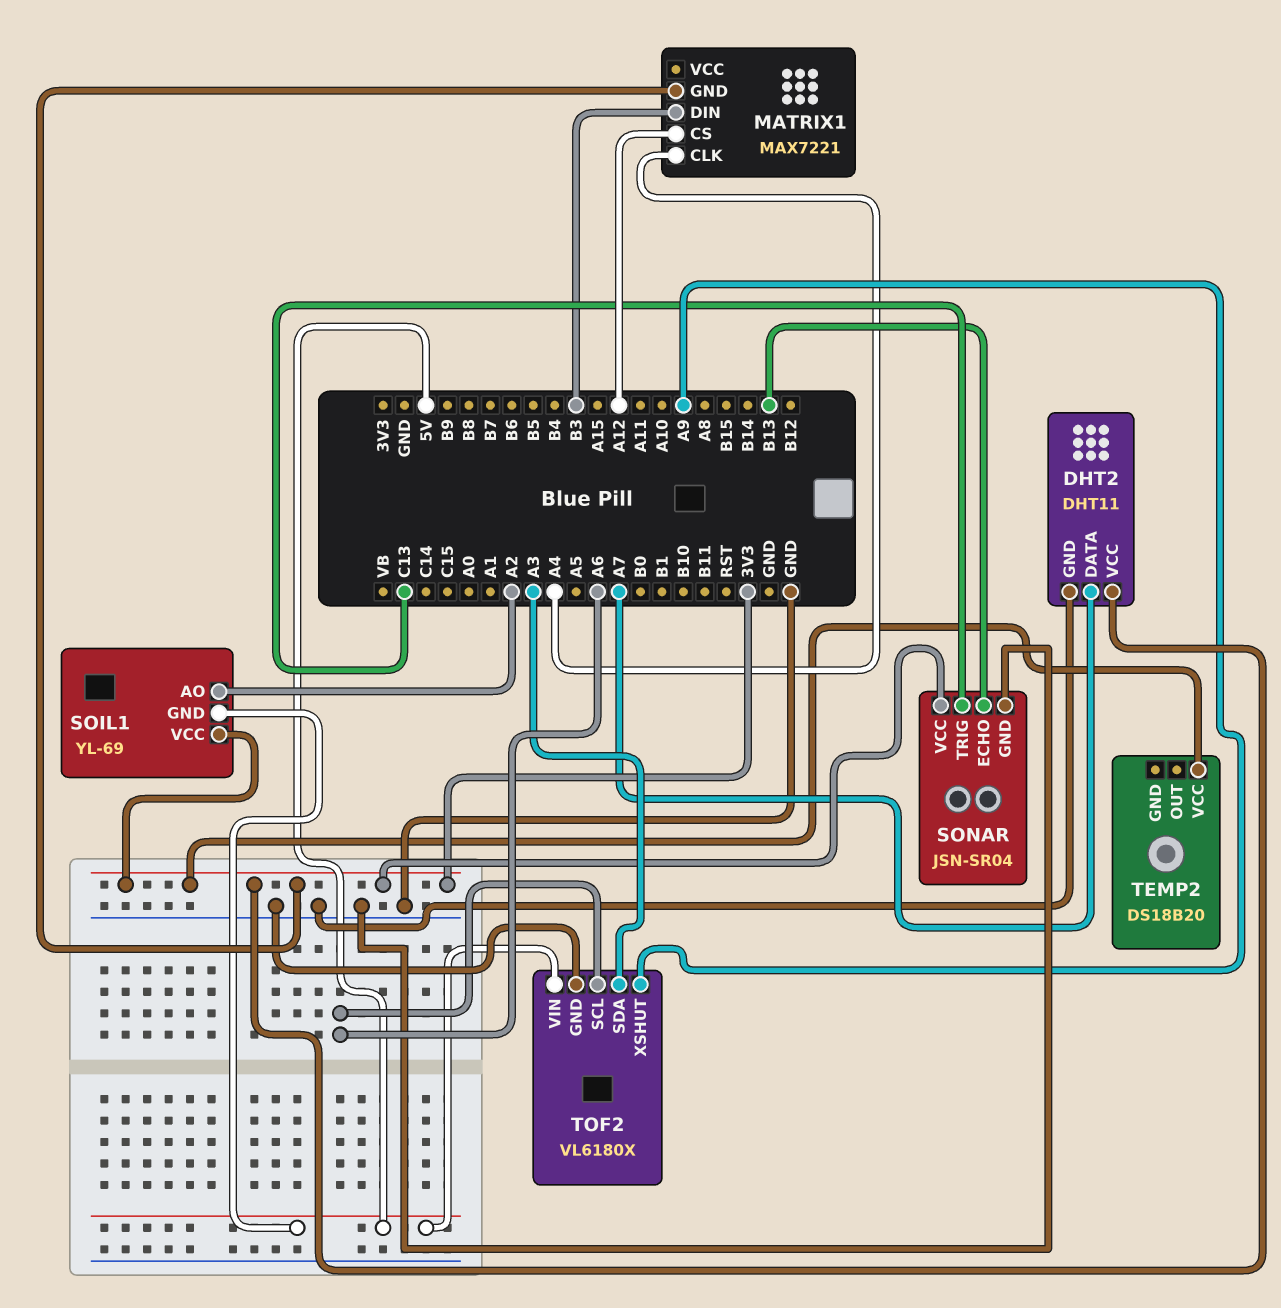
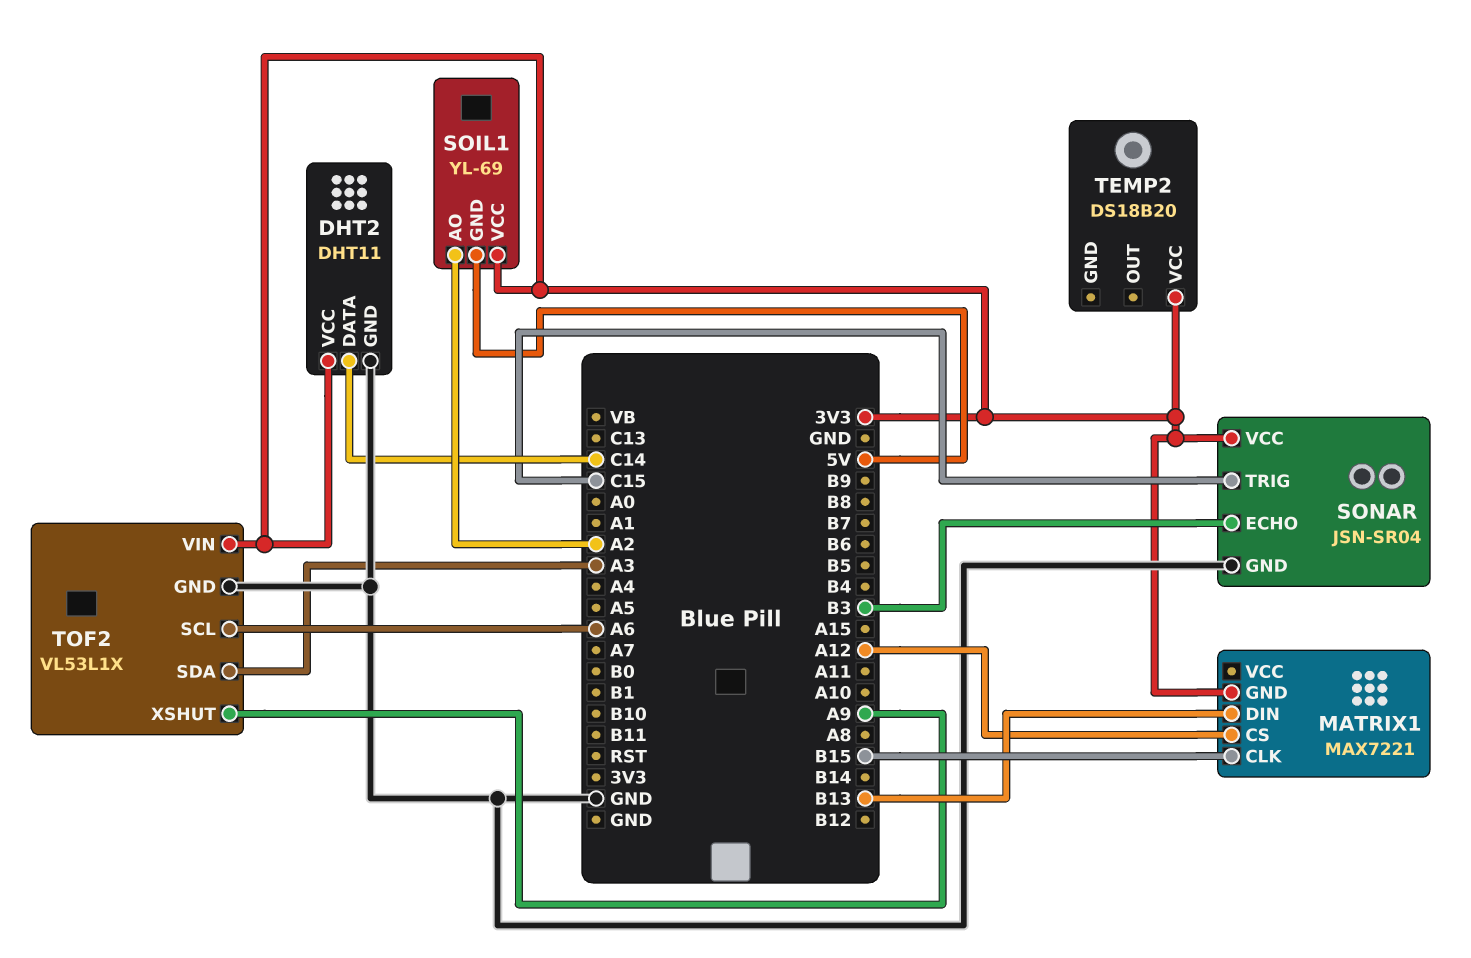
DHT2 pin DATA: A7 -> C14
MATRIX1 pin CLK: A4 -> B15
MATRIX1 pin DIN: B3 -> B13
SONAR pin ECHO: B13 -> B3
SONAR pin TRIG: C13 -> C15
TOF2: VL6180X -> VL53L1X
TOF2 pin VIN: 5V -> 3V3

